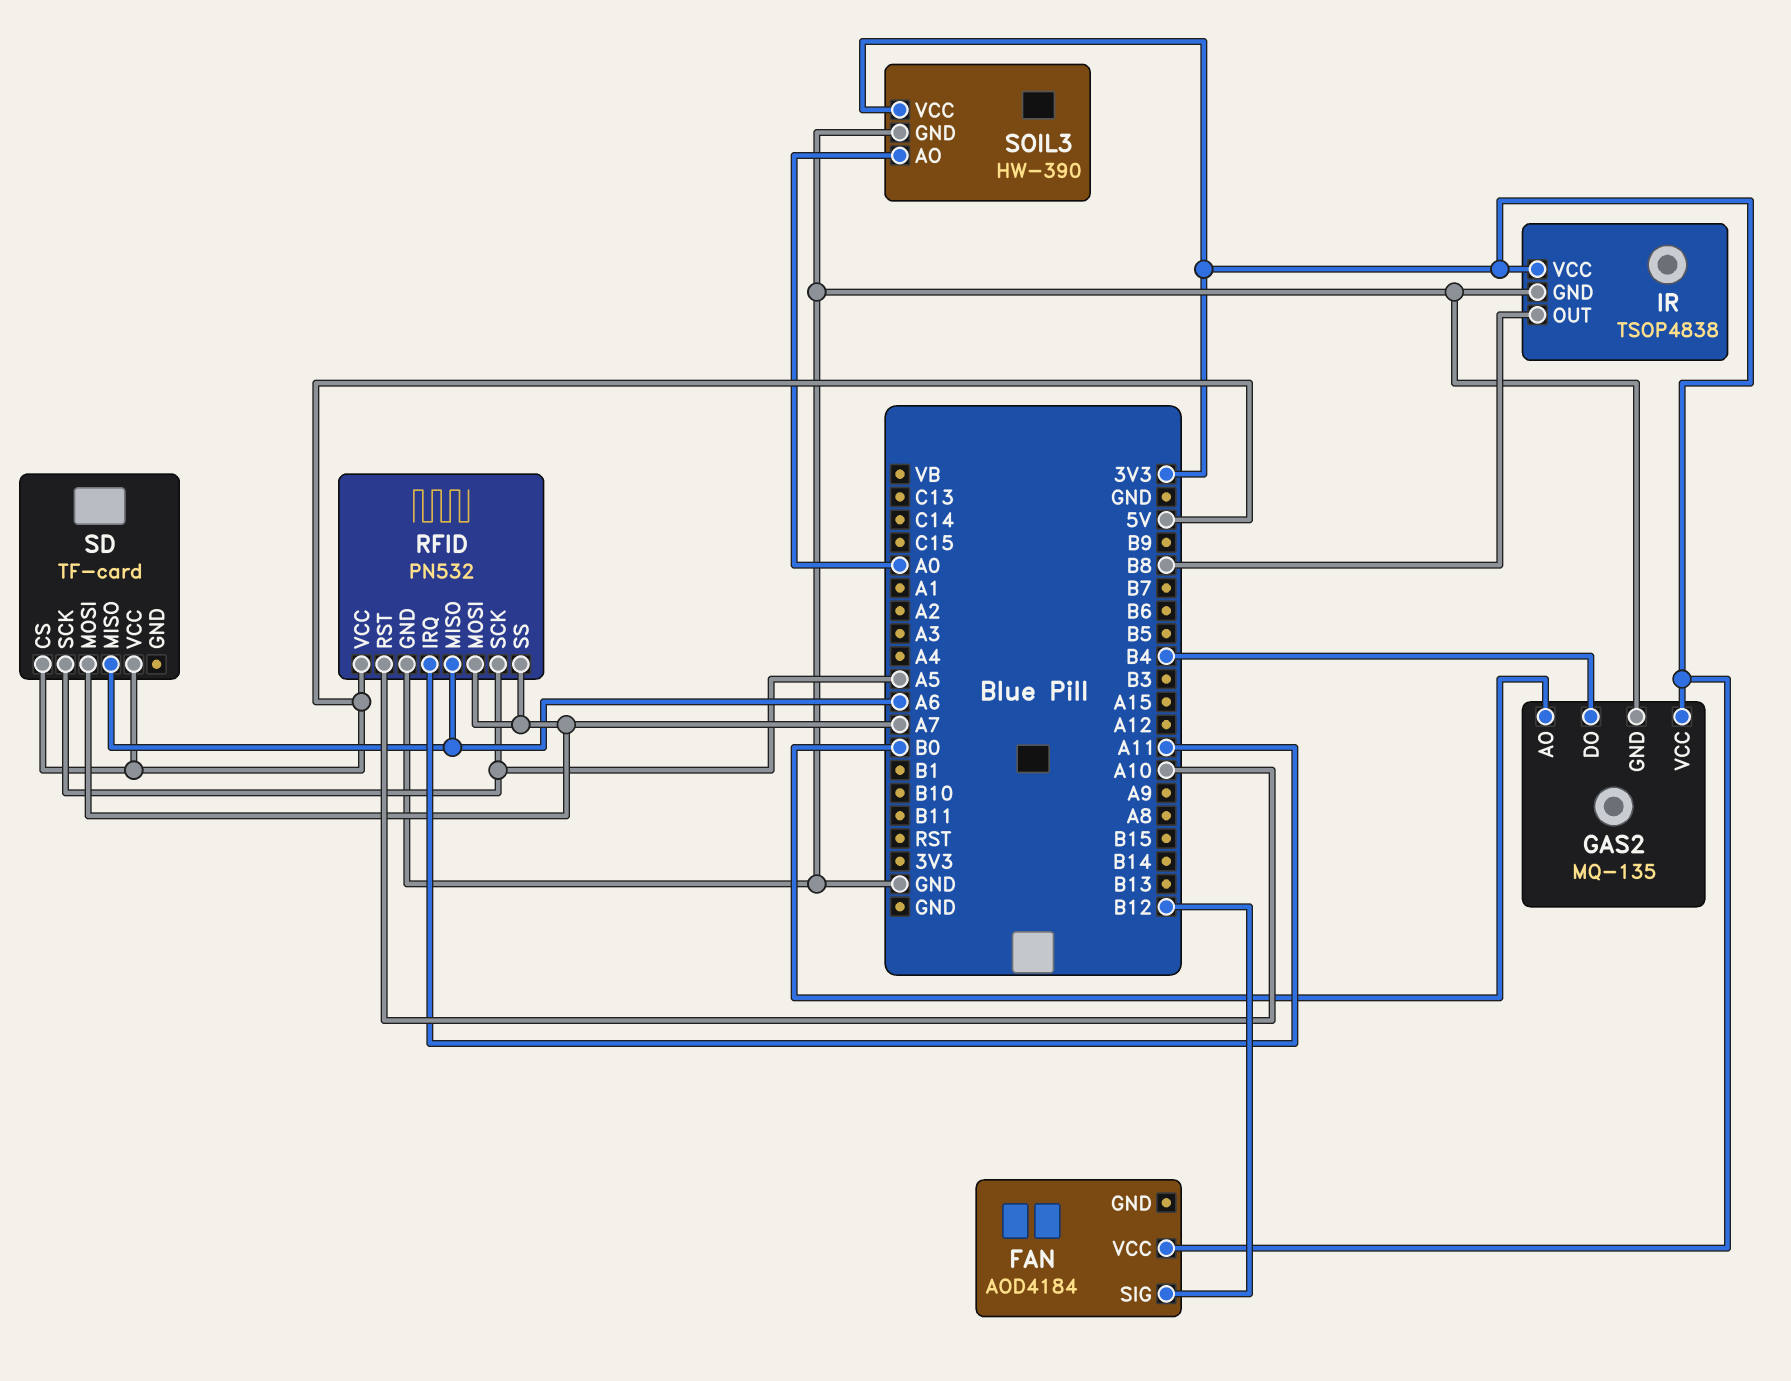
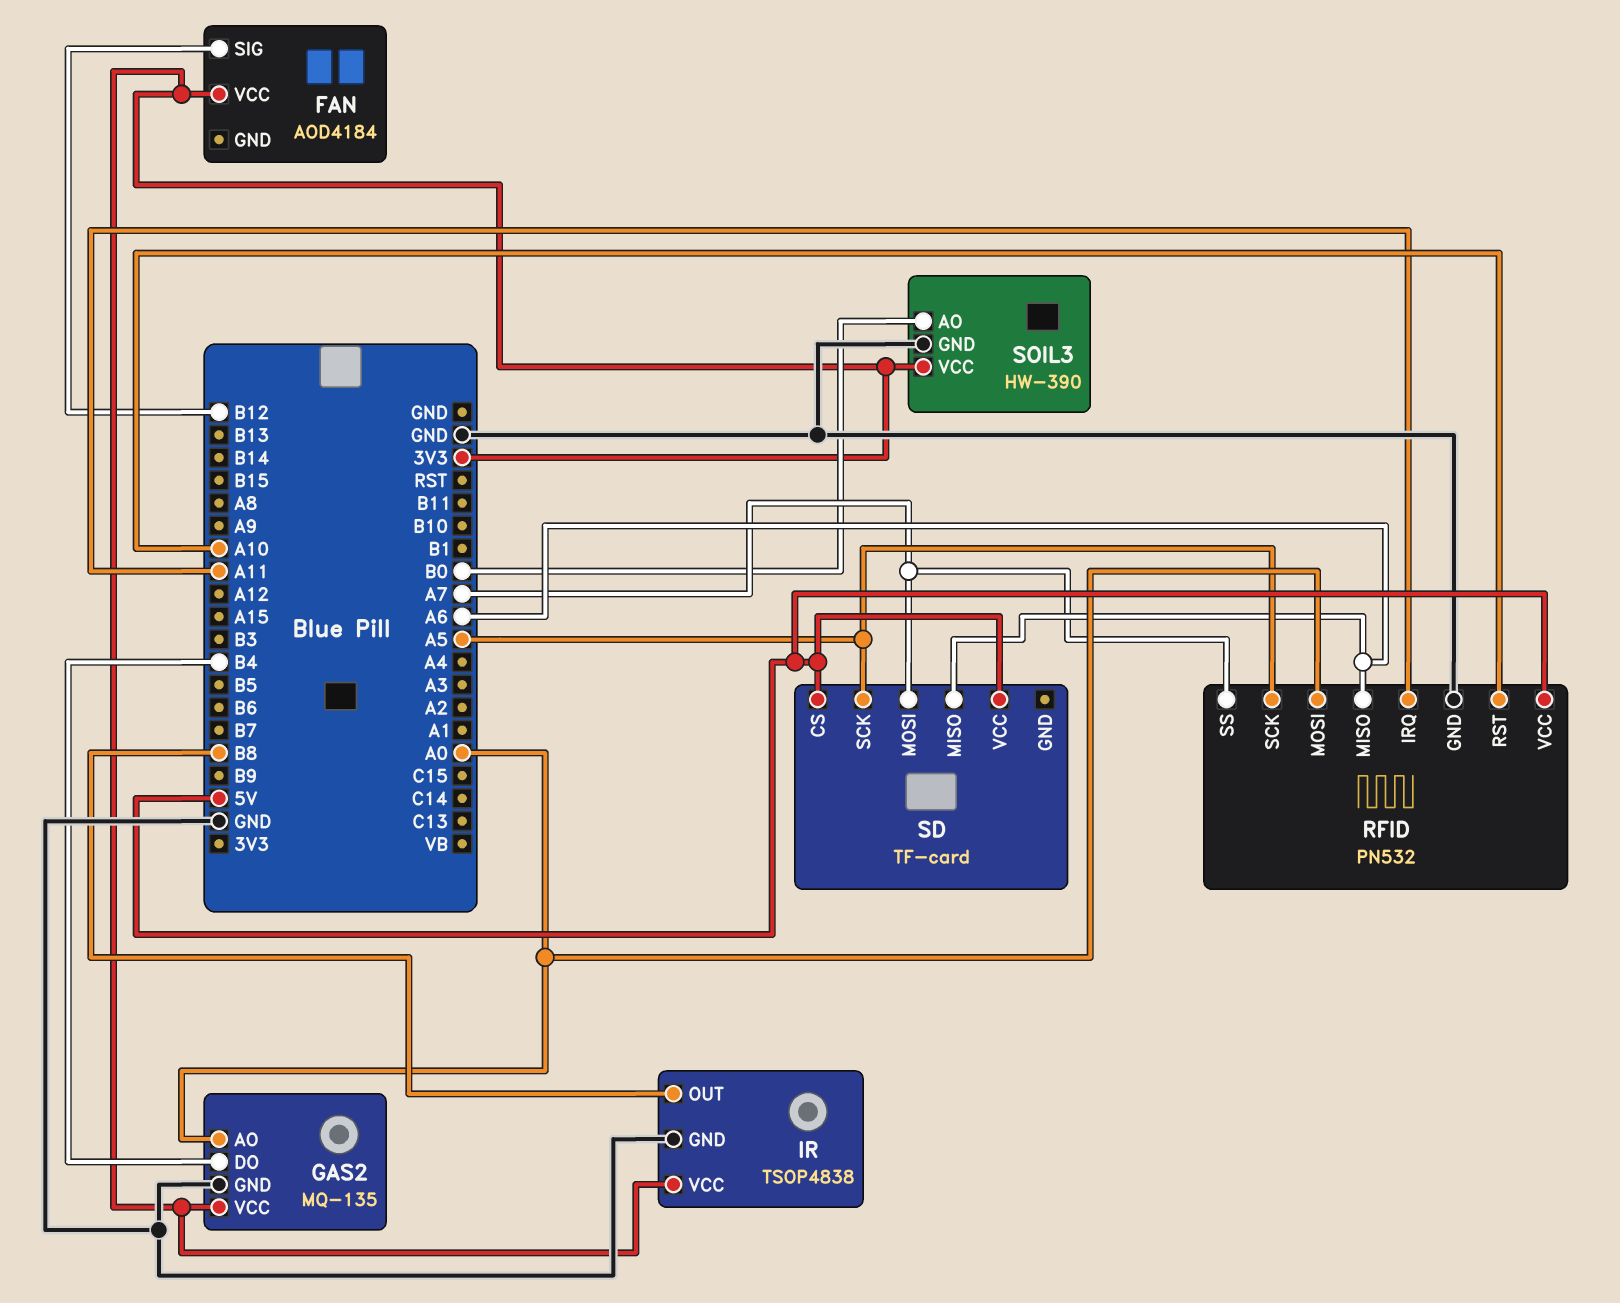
GAS2 pin AO: B0 -> A0
RFID pin MOSI: A7 -> A0
SOIL3 pin AO: A0 -> B0

